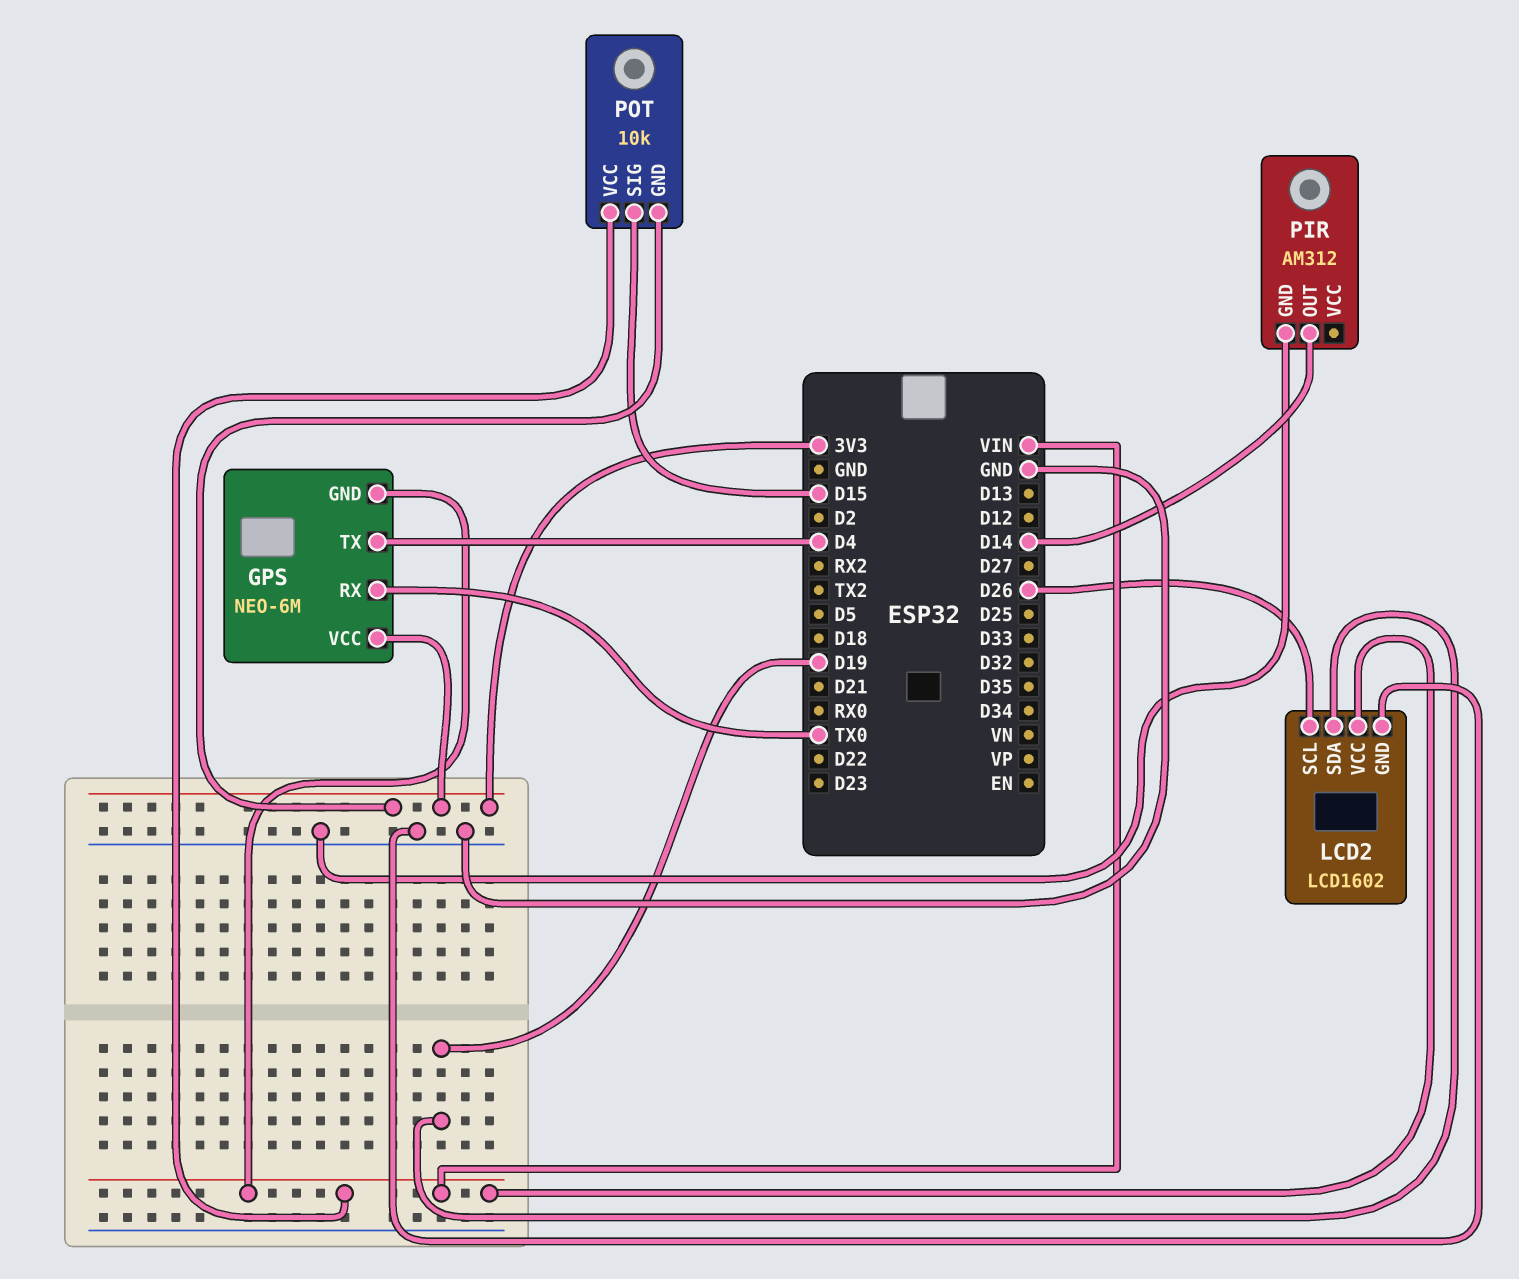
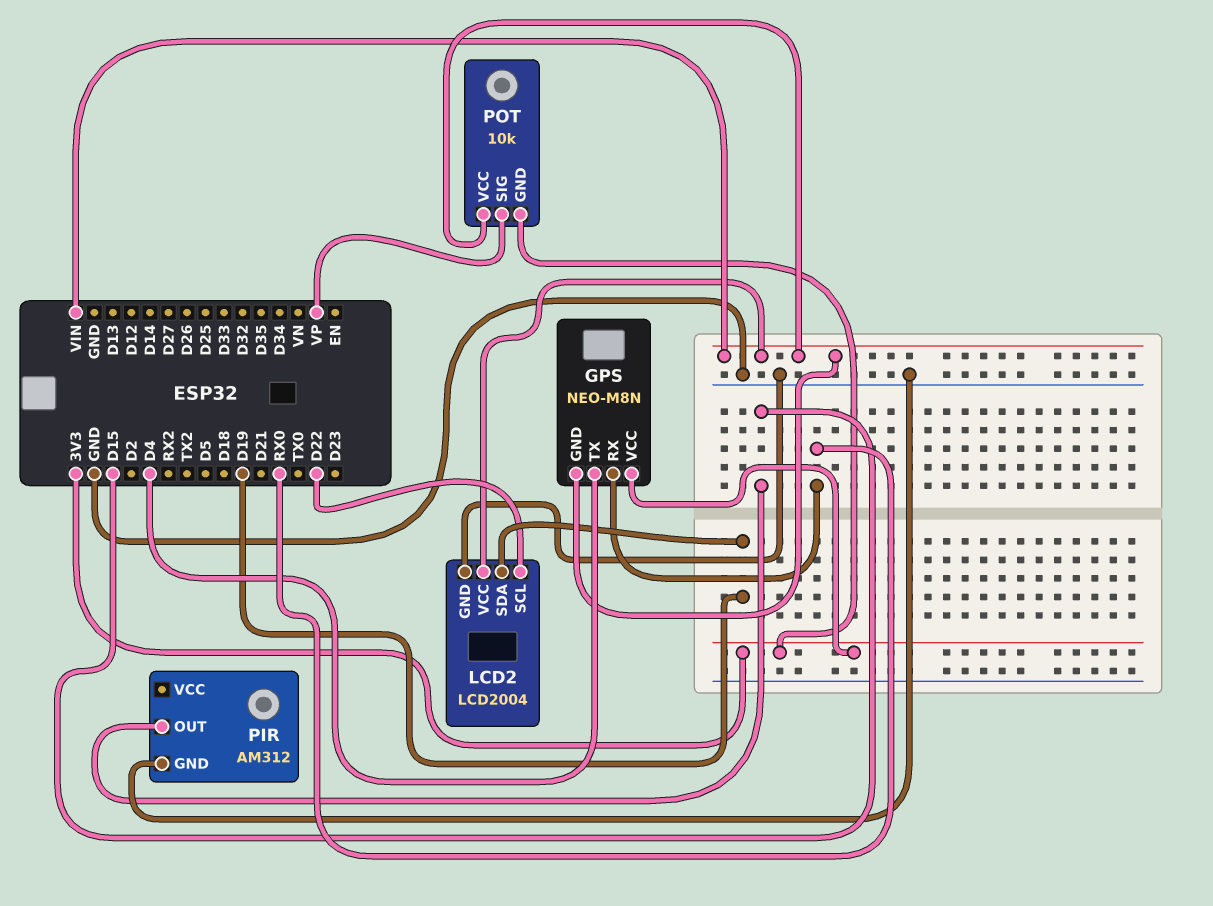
GPS: NEO-6M -> NEO-M8N
GPS pin RX: TX0 -> RX0
LCD2: LCD1602 -> LCD2004
LCD2 pin SCL: D26 -> D22
PIR pin OUT: D14 -> D15
POT pin SIG: D15 -> VP

